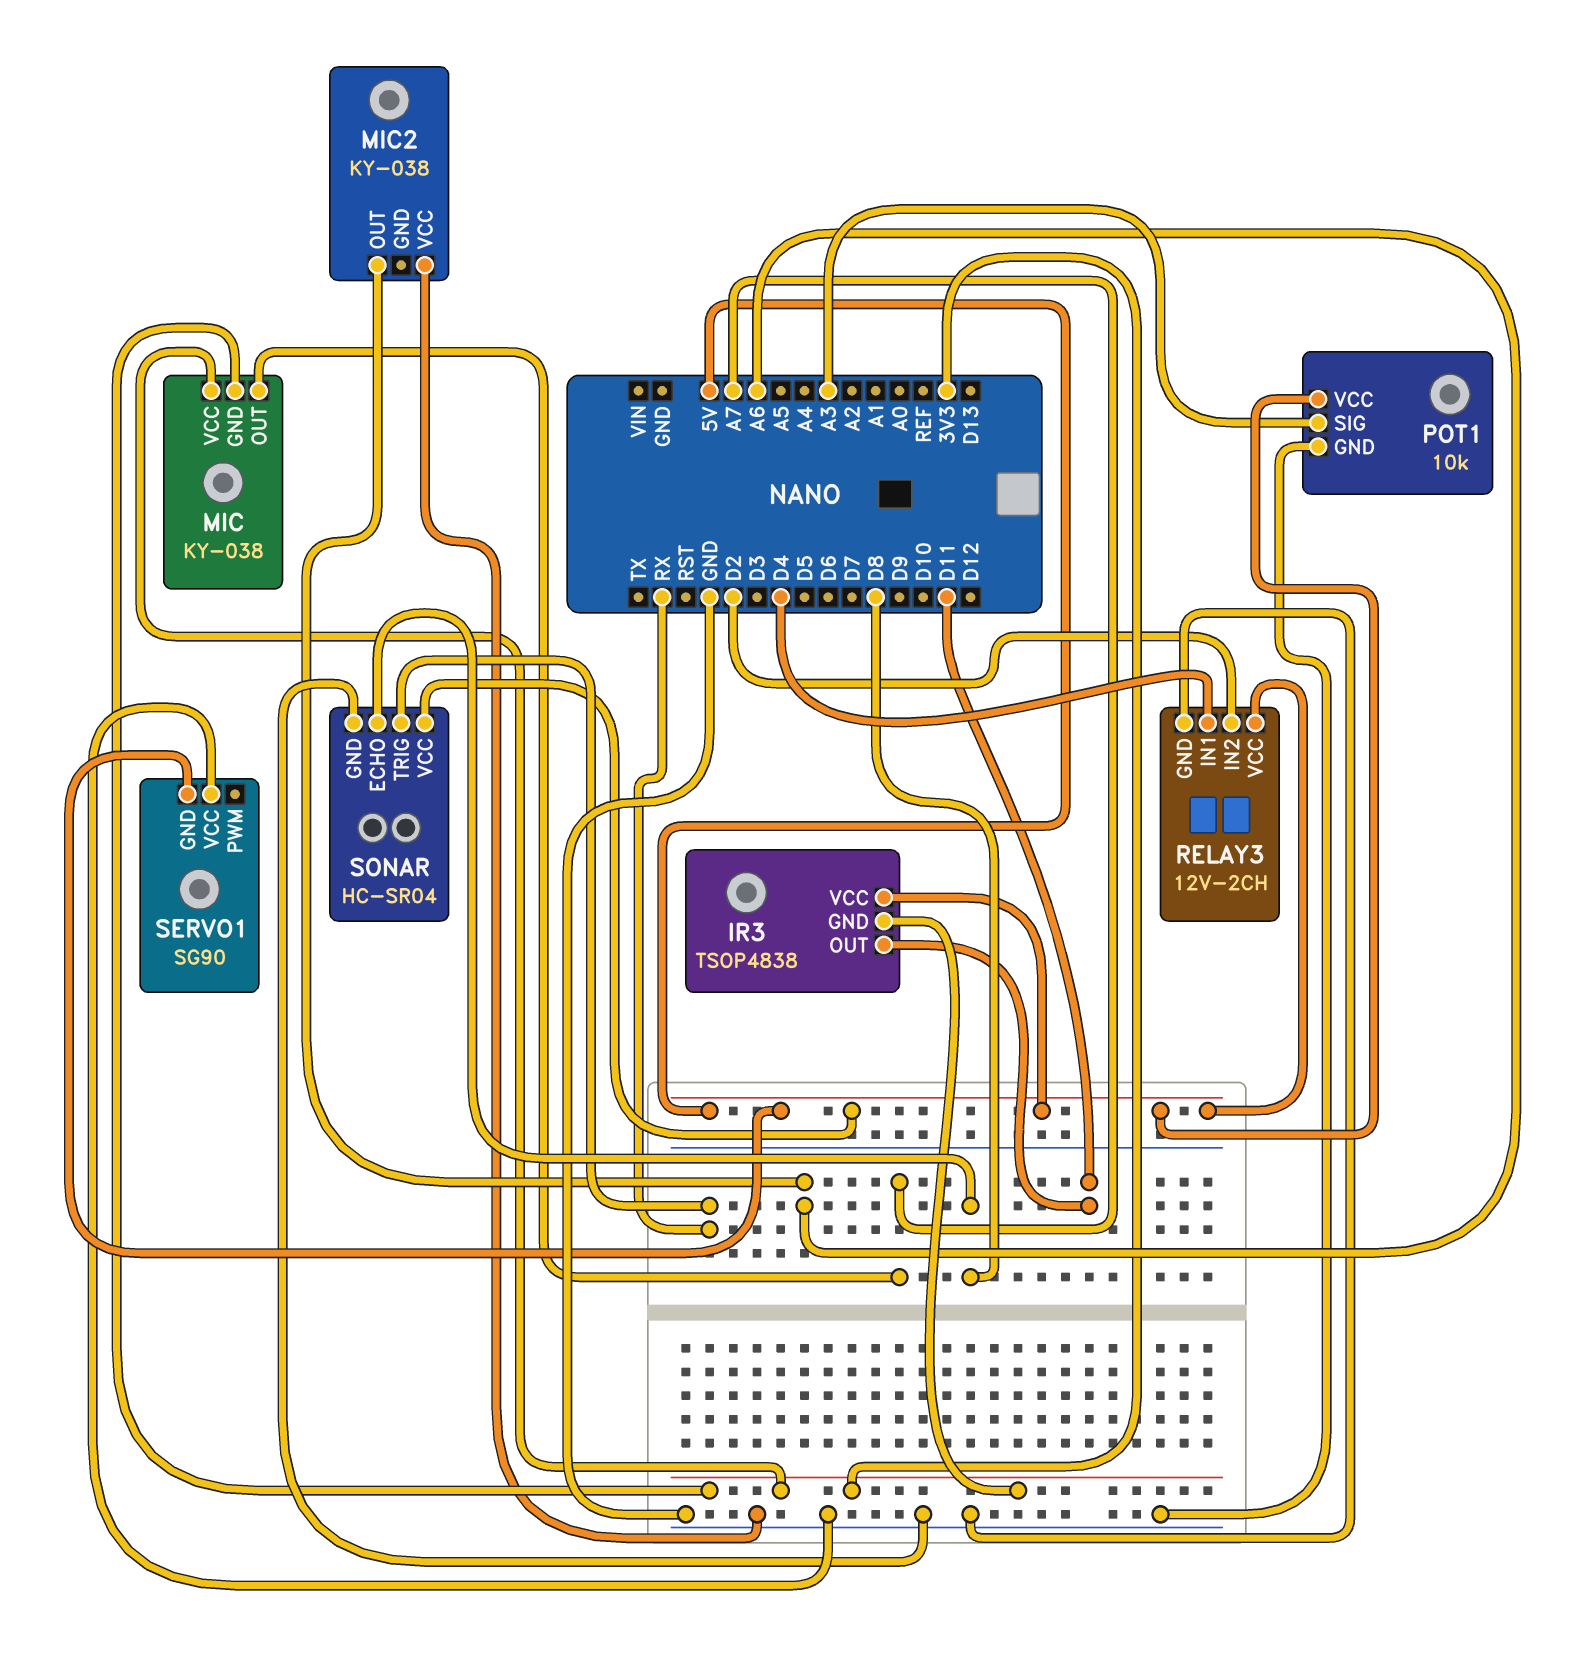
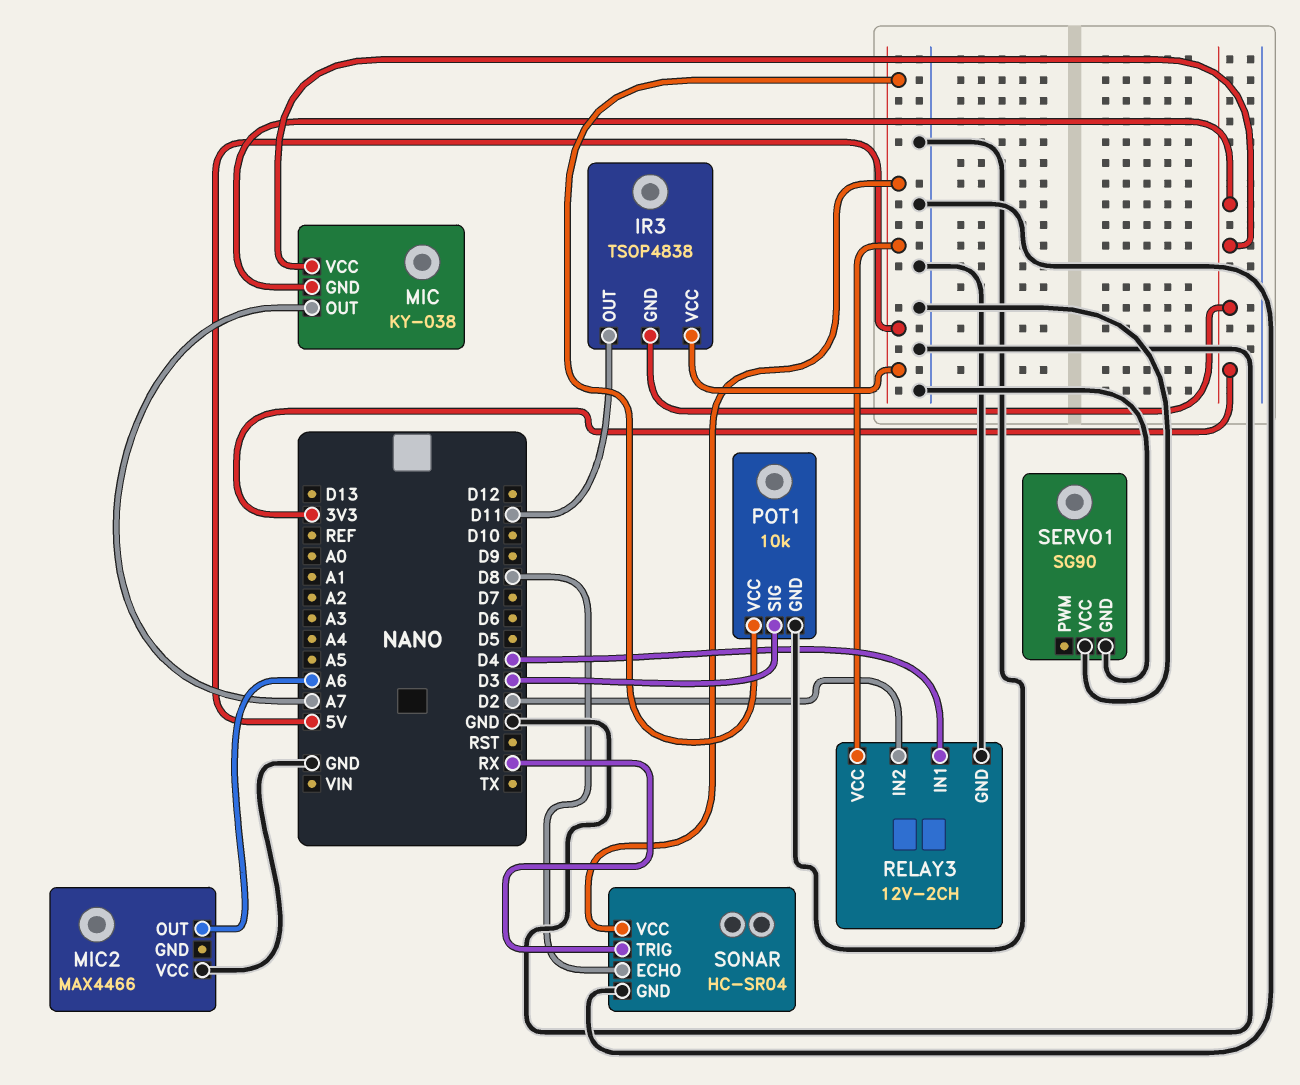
MIC2: KY-038 -> MAX4466
POT1 pin SIG: A3 -> D3
SERVO1 pin GND: 5V -> GND

